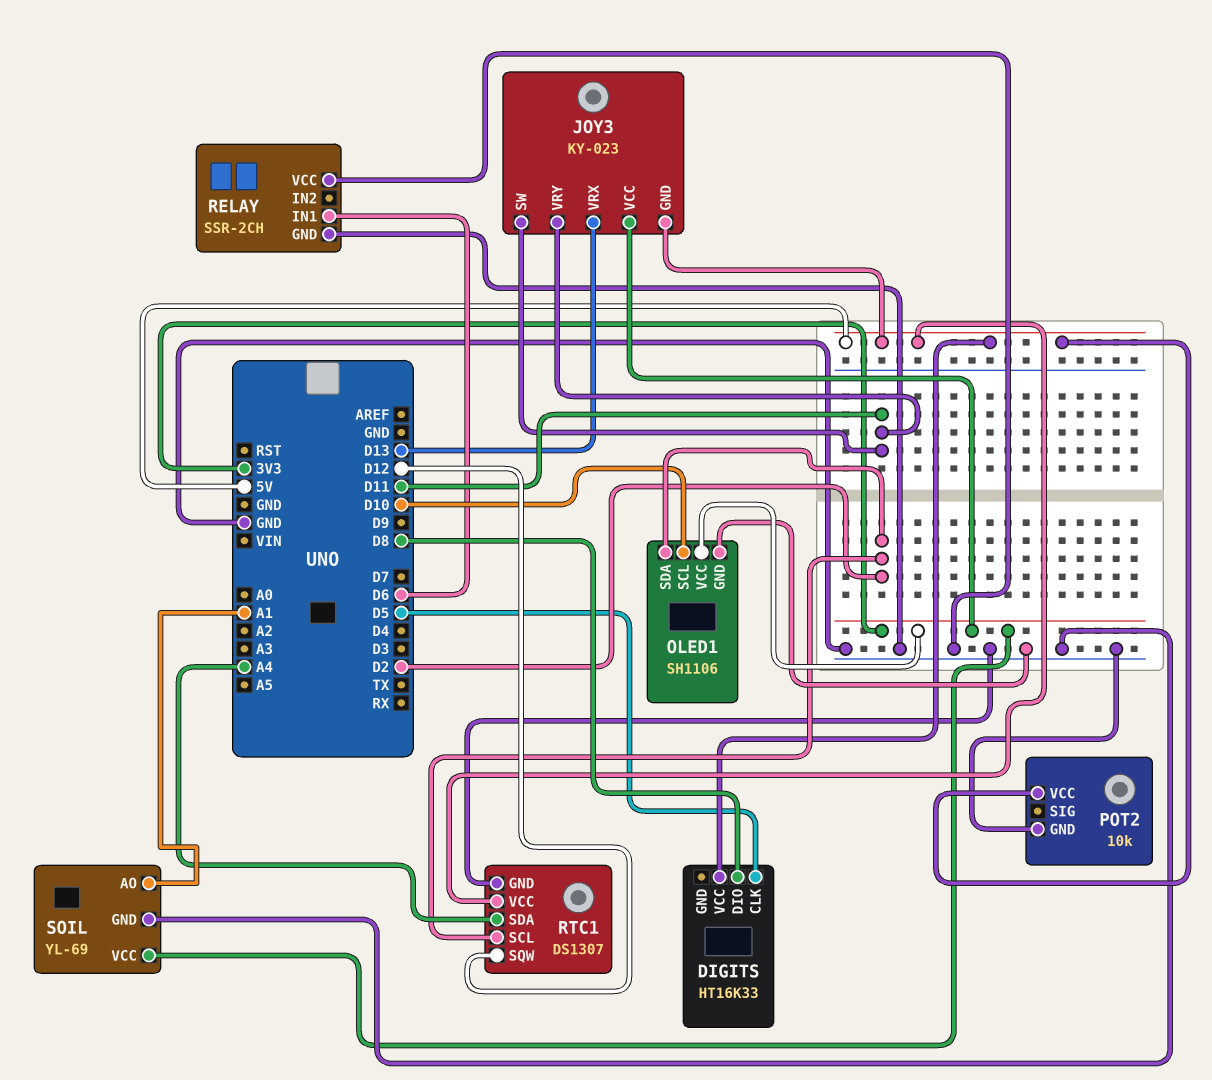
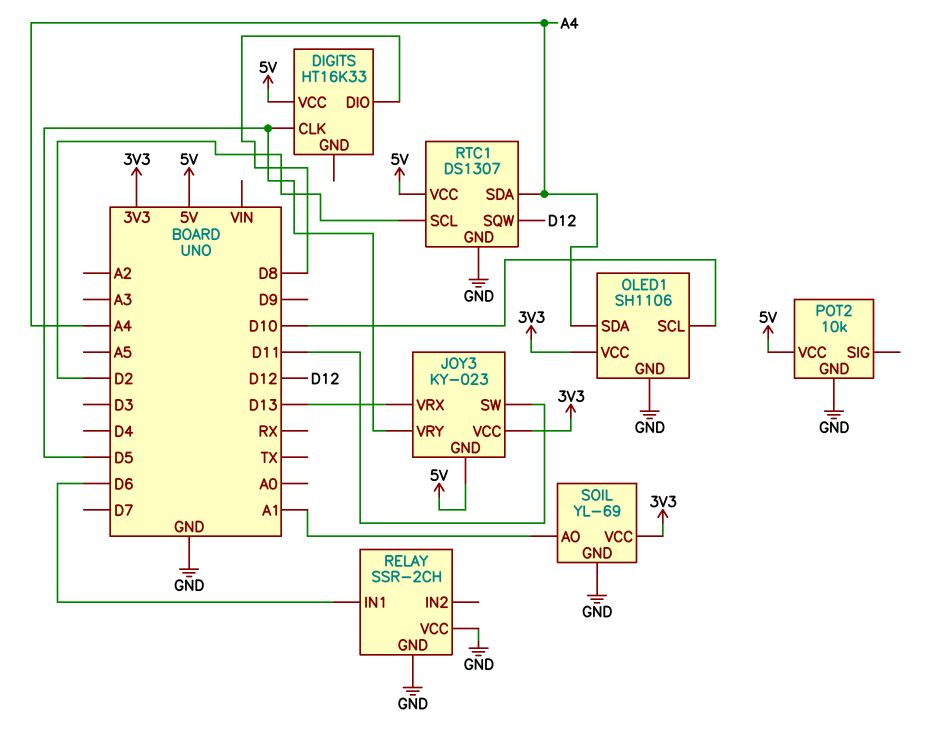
JOY3 pin VRY: D11 -> D5
OLED1 pin SDA: D2 -> A4

